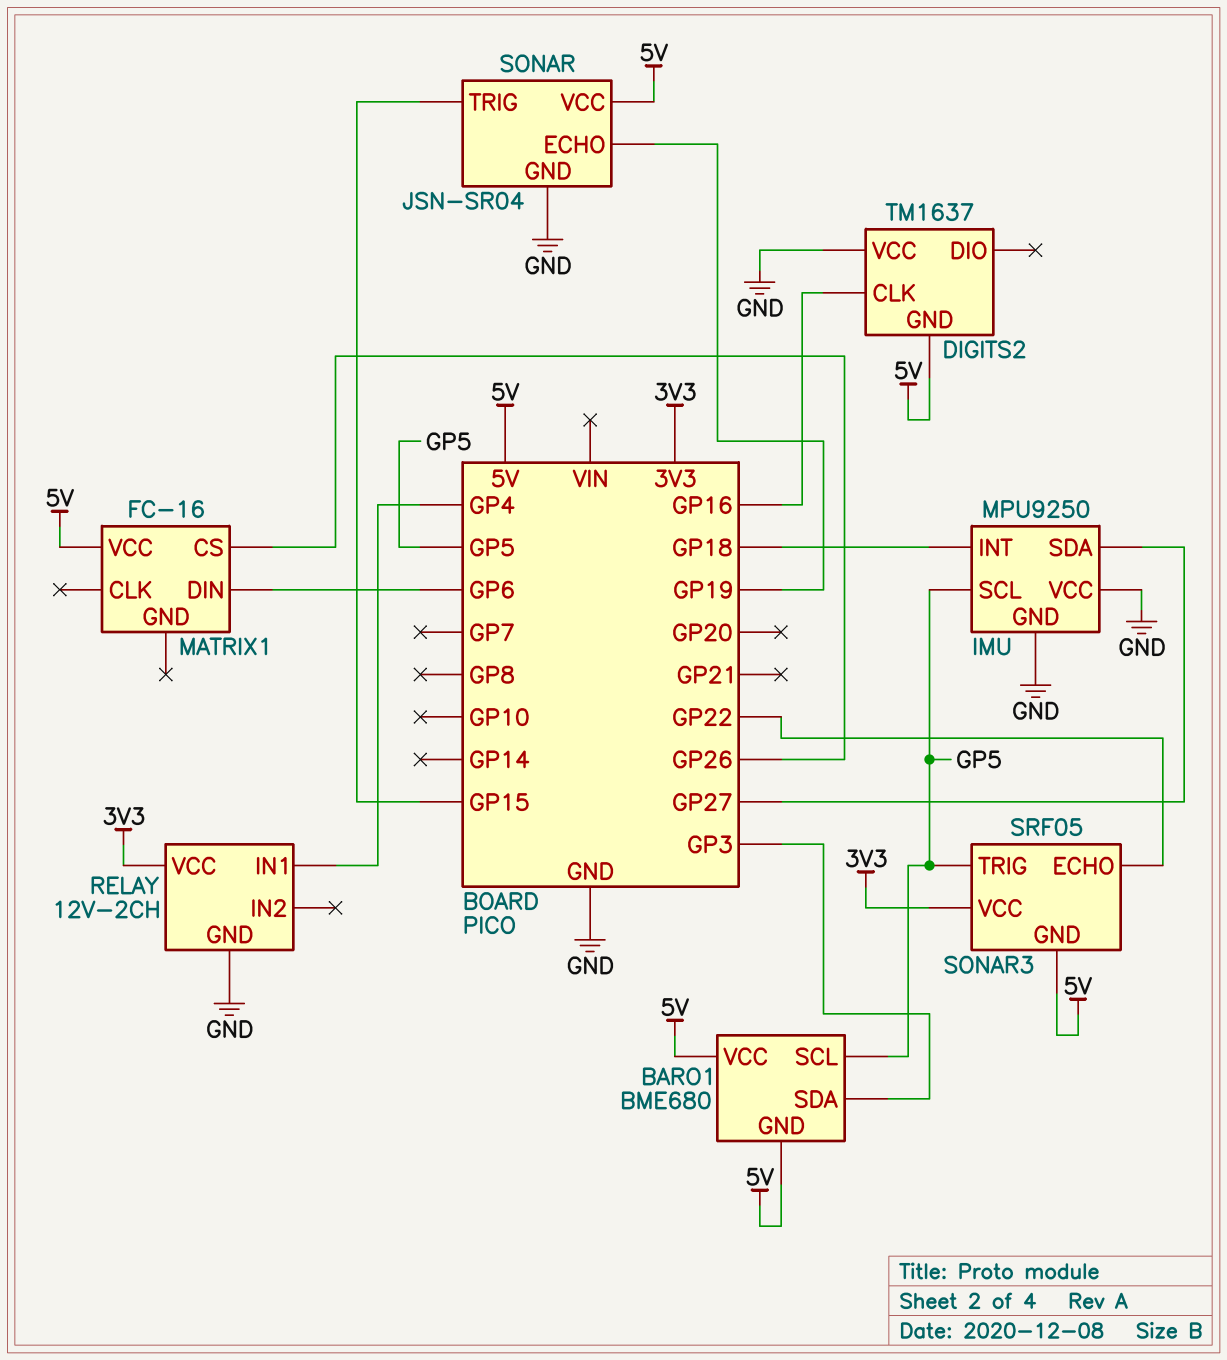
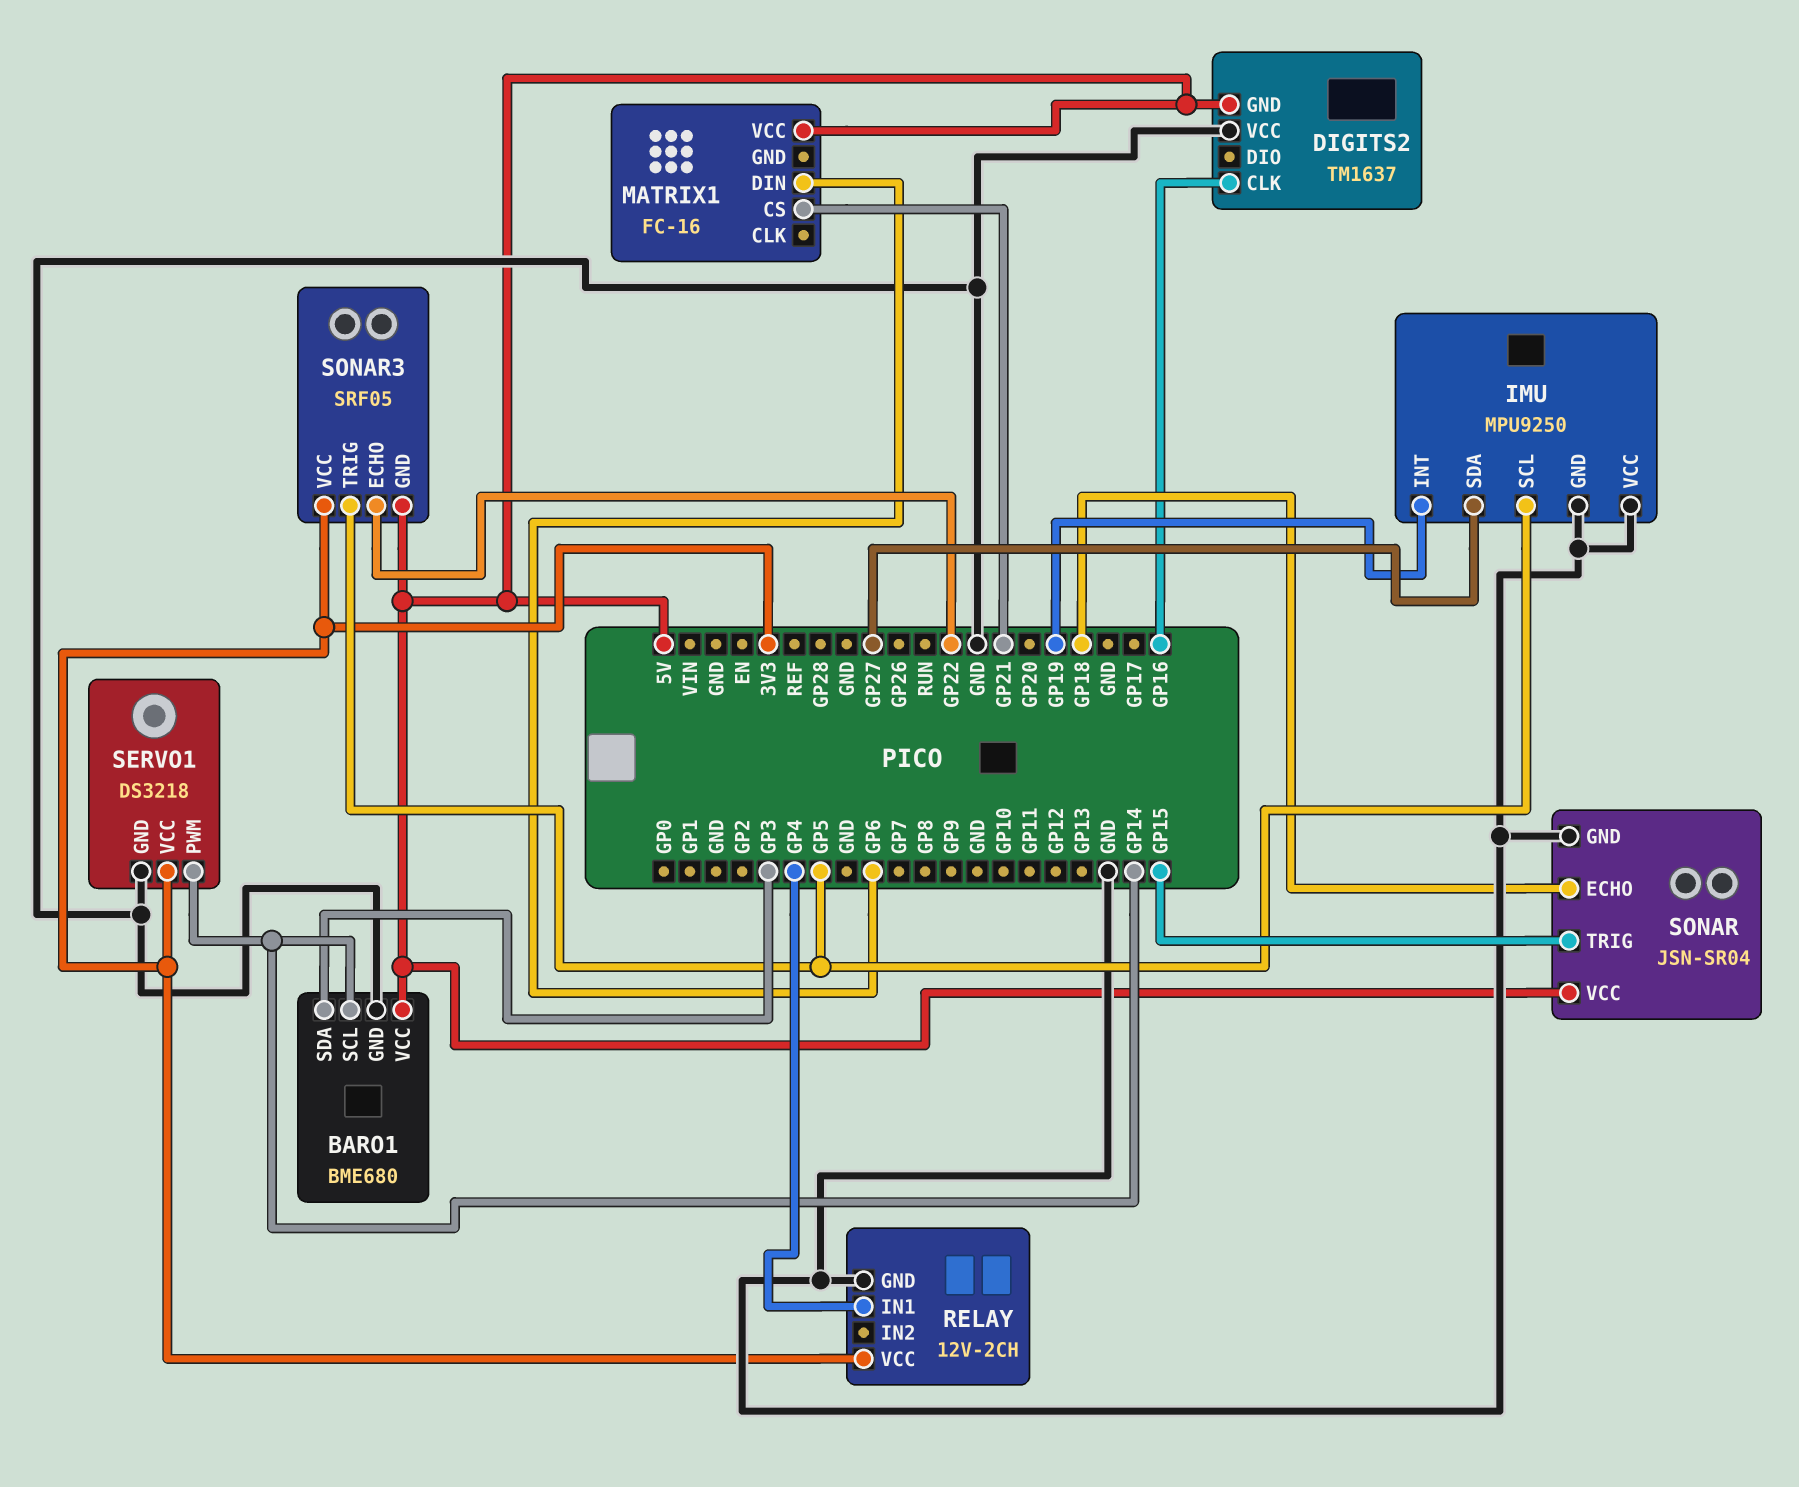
BARO1 pin GND: 5V -> GND
BARO1 pin SCL: GP5 -> GP14
IMU pin INT: GP18 -> GP19
MATRIX1 pin CS: GP26 -> GP21
SERVO1: none -> DS3218
SERVO1 pin GND: none -> GND
SERVO1 pin PWM: none -> GP14
SERVO1 pin VCC: none -> 3V3
SONAR pin ECHO: GP19 -> GP18

